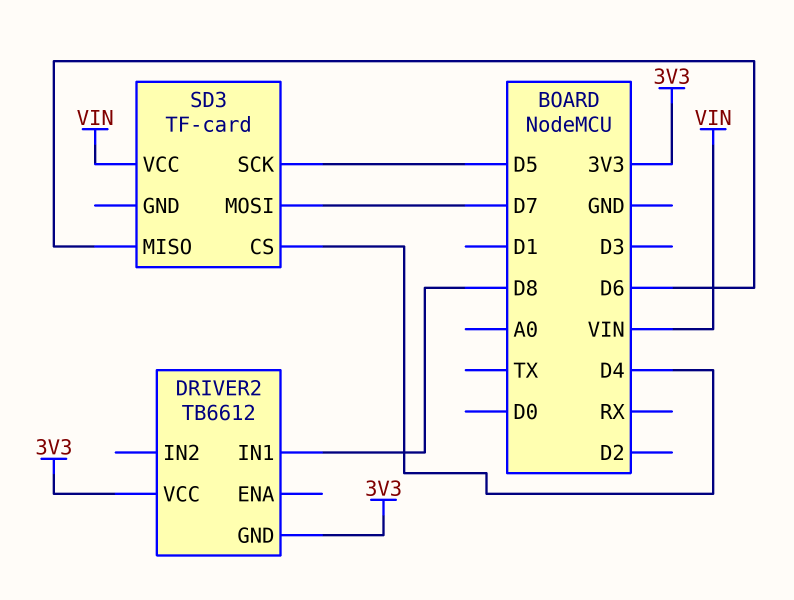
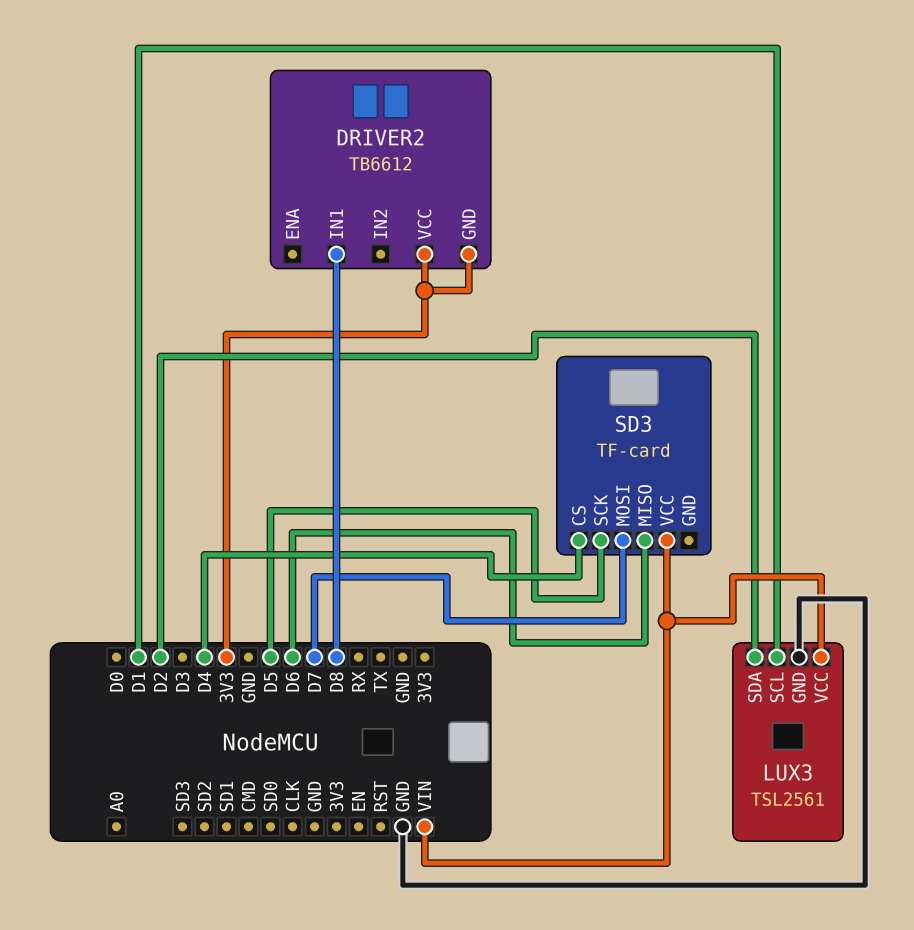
LUX3: none -> TSL2561
LUX3 pin GND: none -> GND
LUX3 pin SCL: none -> D1
LUX3 pin SDA: none -> D2
LUX3 pin VCC: none -> VIN

